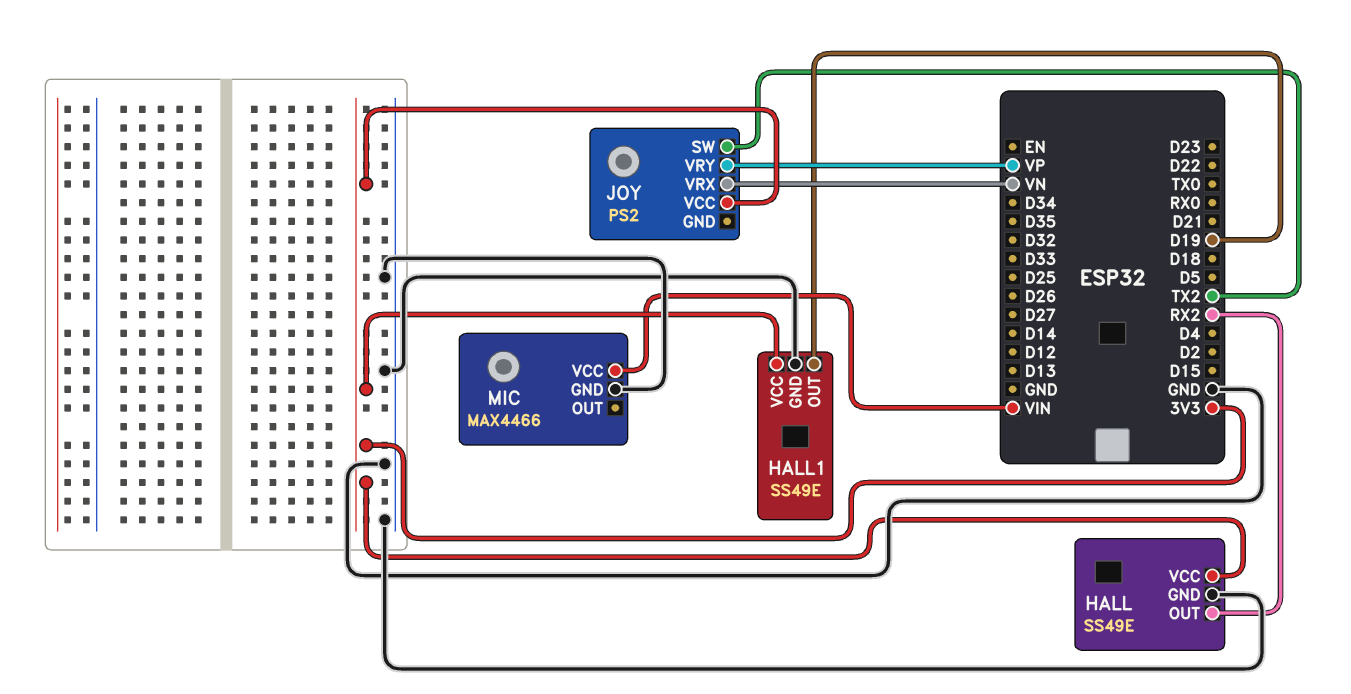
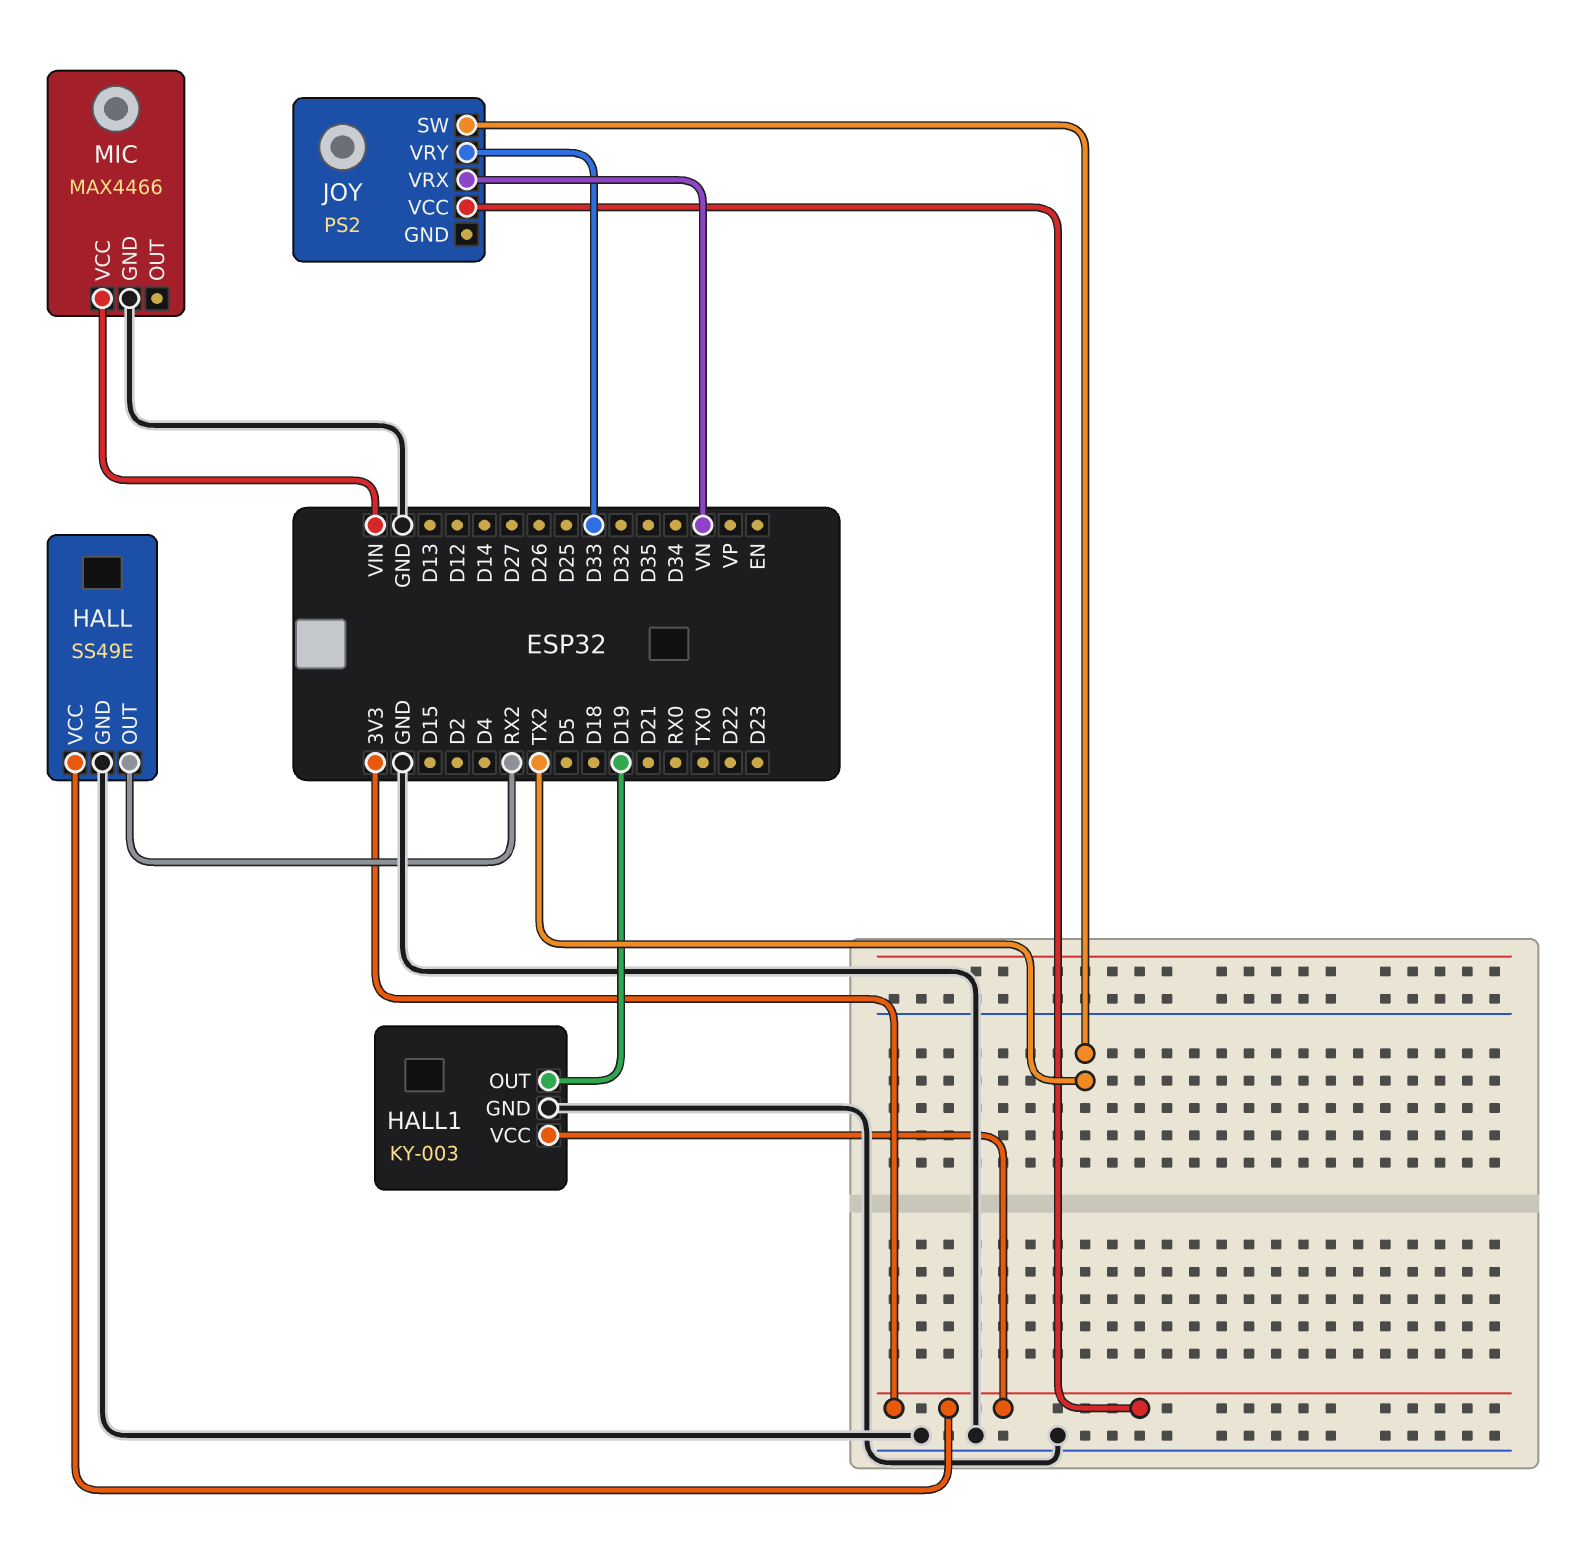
HALL1: SS49E -> KY-003
JOY pin VRY: VP -> D33

